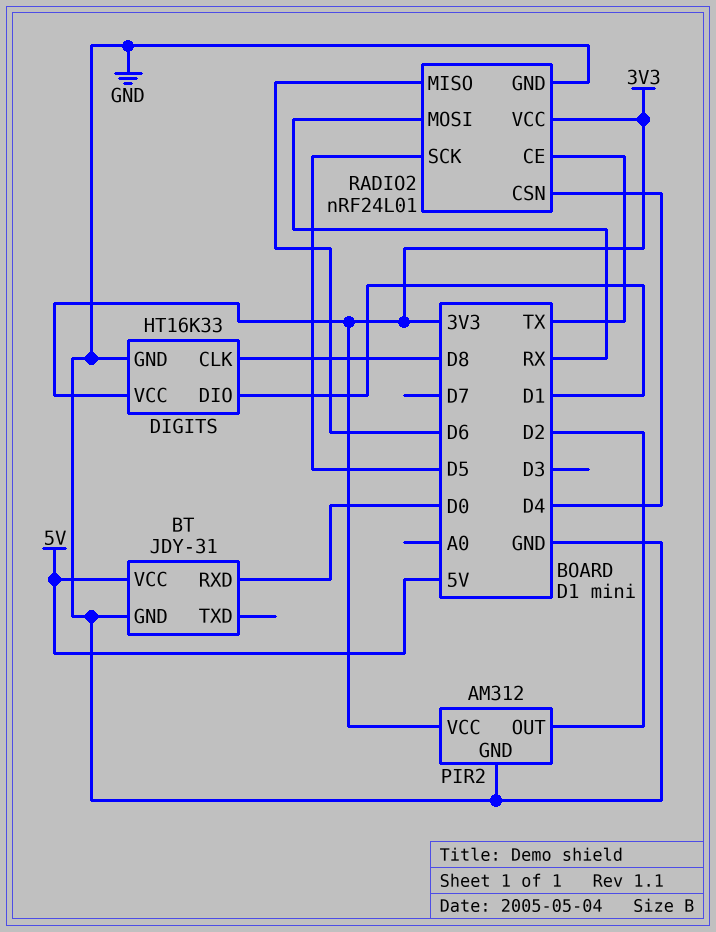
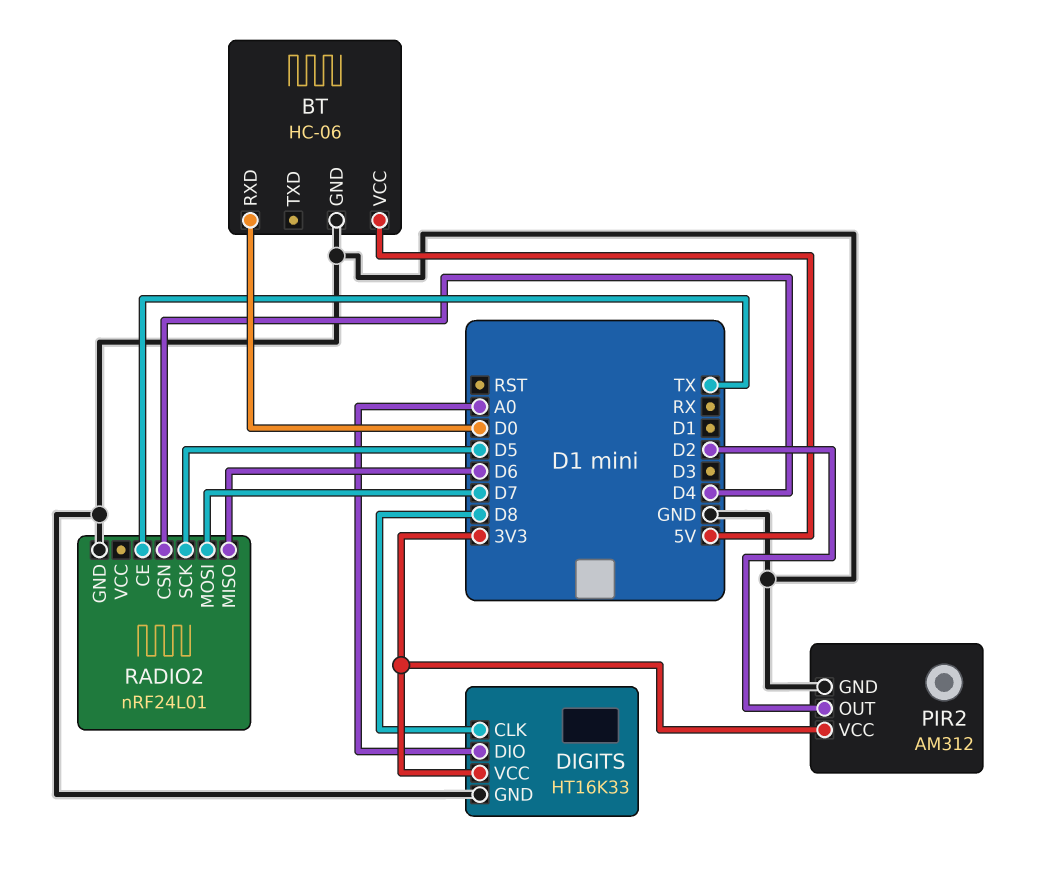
BT: JDY-31 -> HC-06
DIGITS pin DIO: D1 -> A0
RADIO2 pin MOSI: RX -> D7
RADIO2 pin VCC: 3V3 -> none

